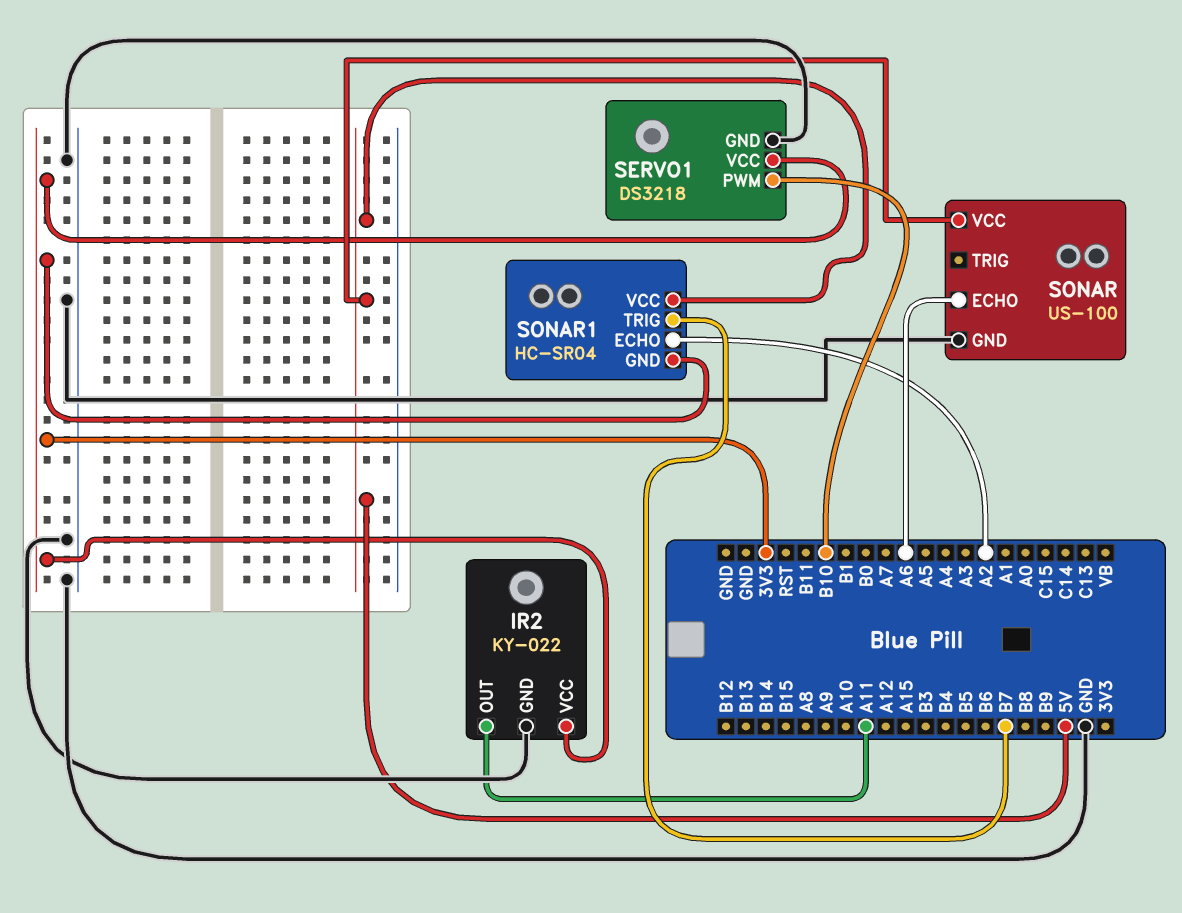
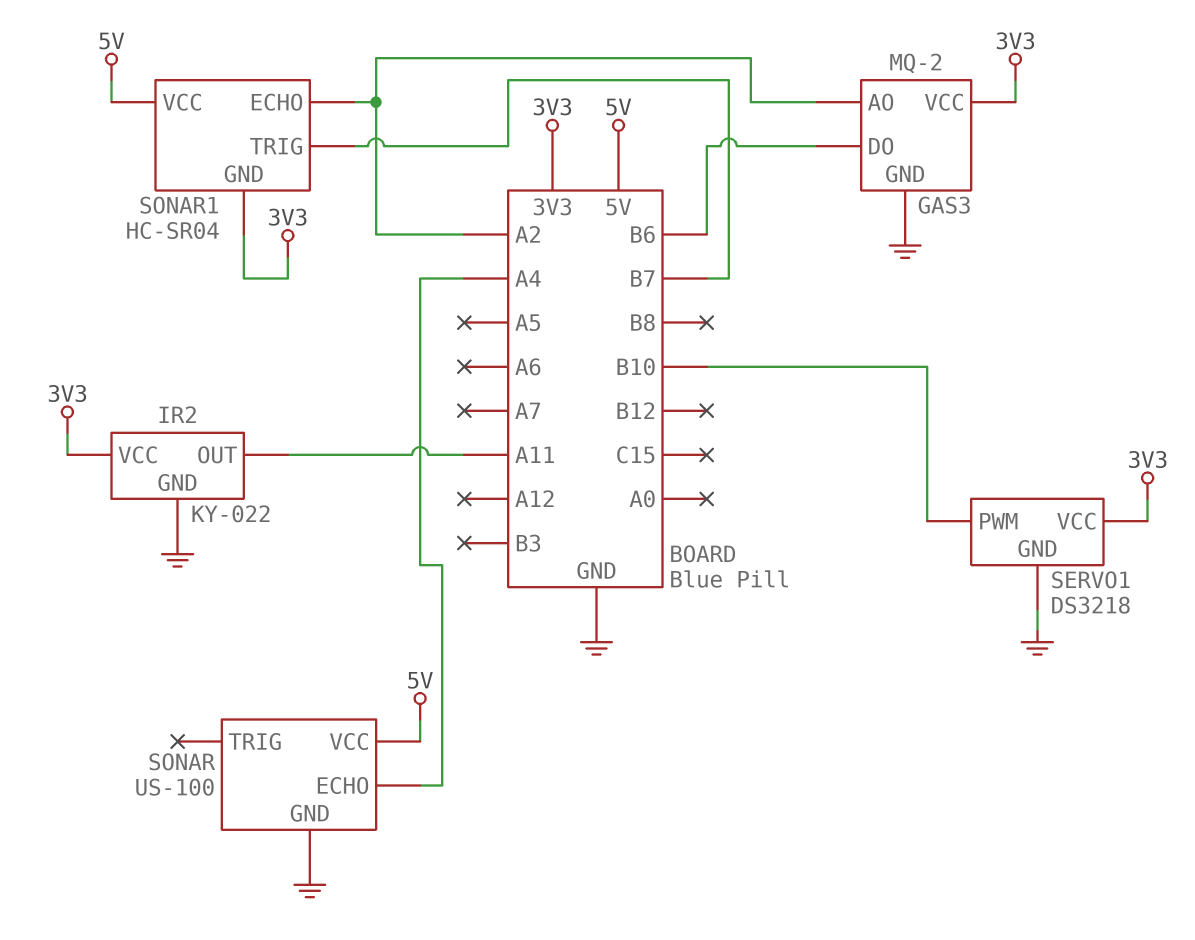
GAS3: none -> MQ-2
GAS3 pin AO: none -> A2
GAS3 pin DO: none -> B6
GAS3 pin GND: none -> GND
GAS3 pin VCC: none -> 3V3
SONAR pin ECHO: A6 -> A4

